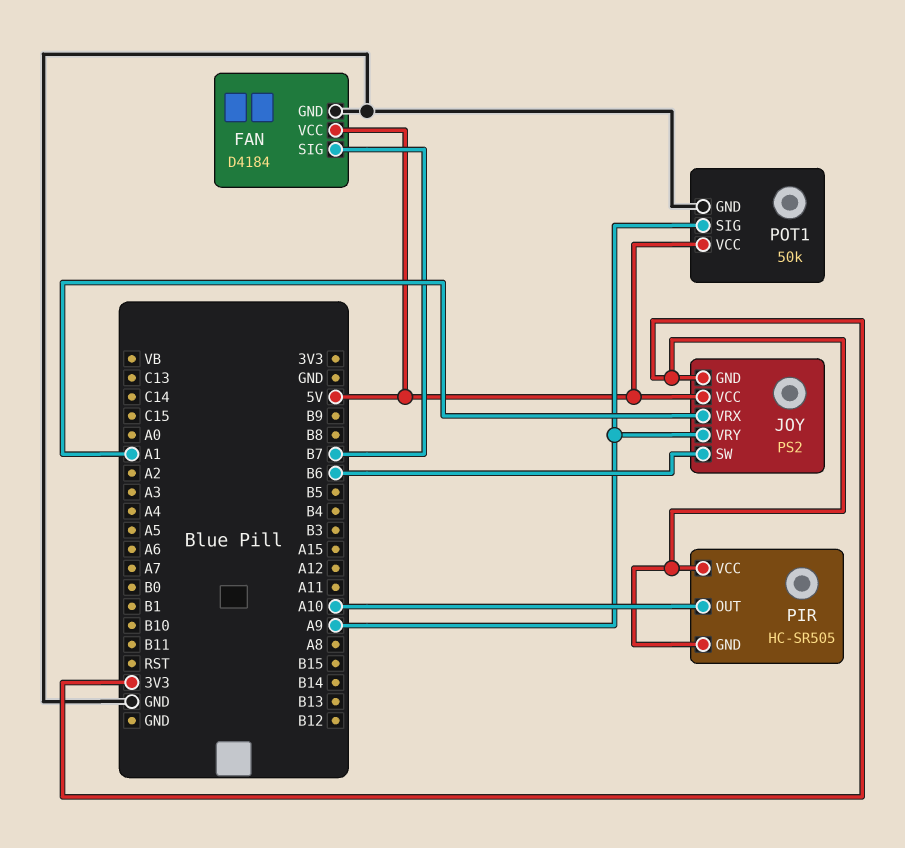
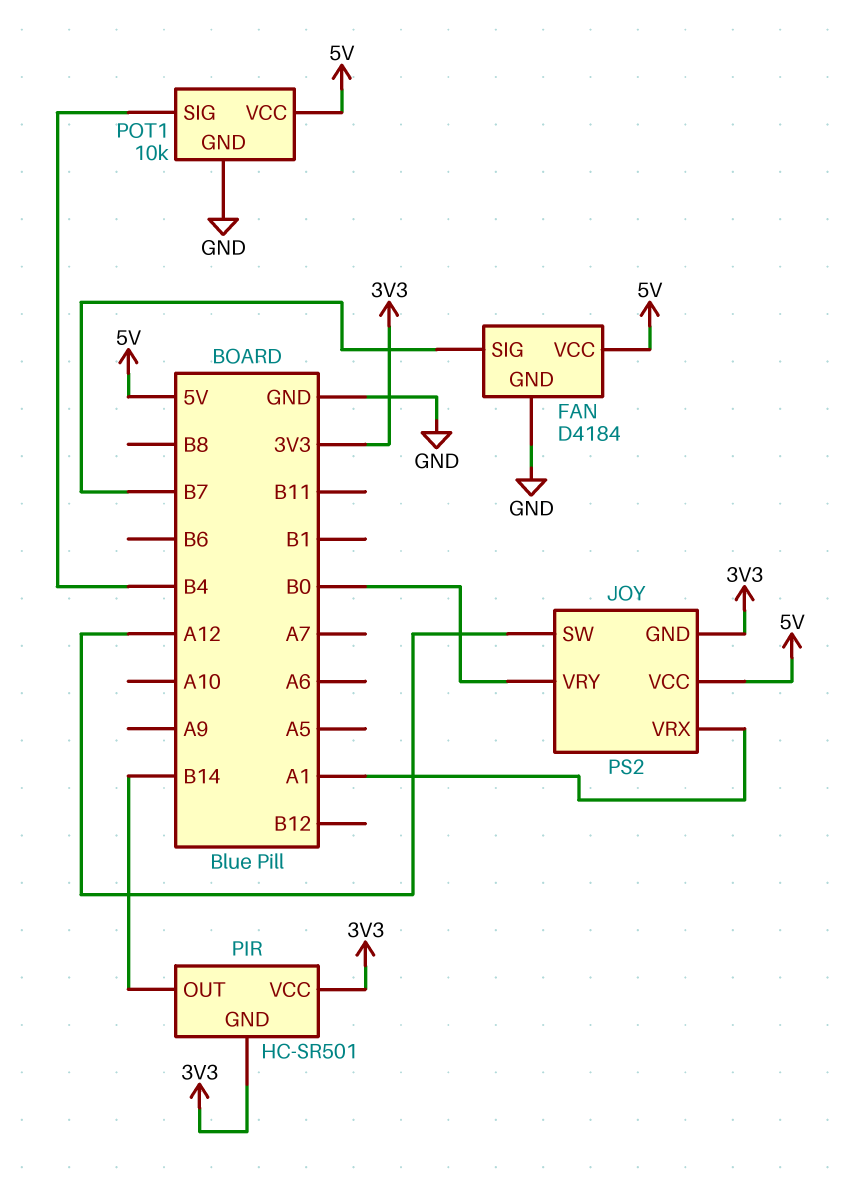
JOY pin SW: B6 -> A12
JOY pin VRY: A9 -> B0
PIR: HC-SR505 -> HC-SR501
PIR pin OUT: A10 -> B14
POT1: 50k -> 10k
POT1 pin SIG: A9 -> B4

